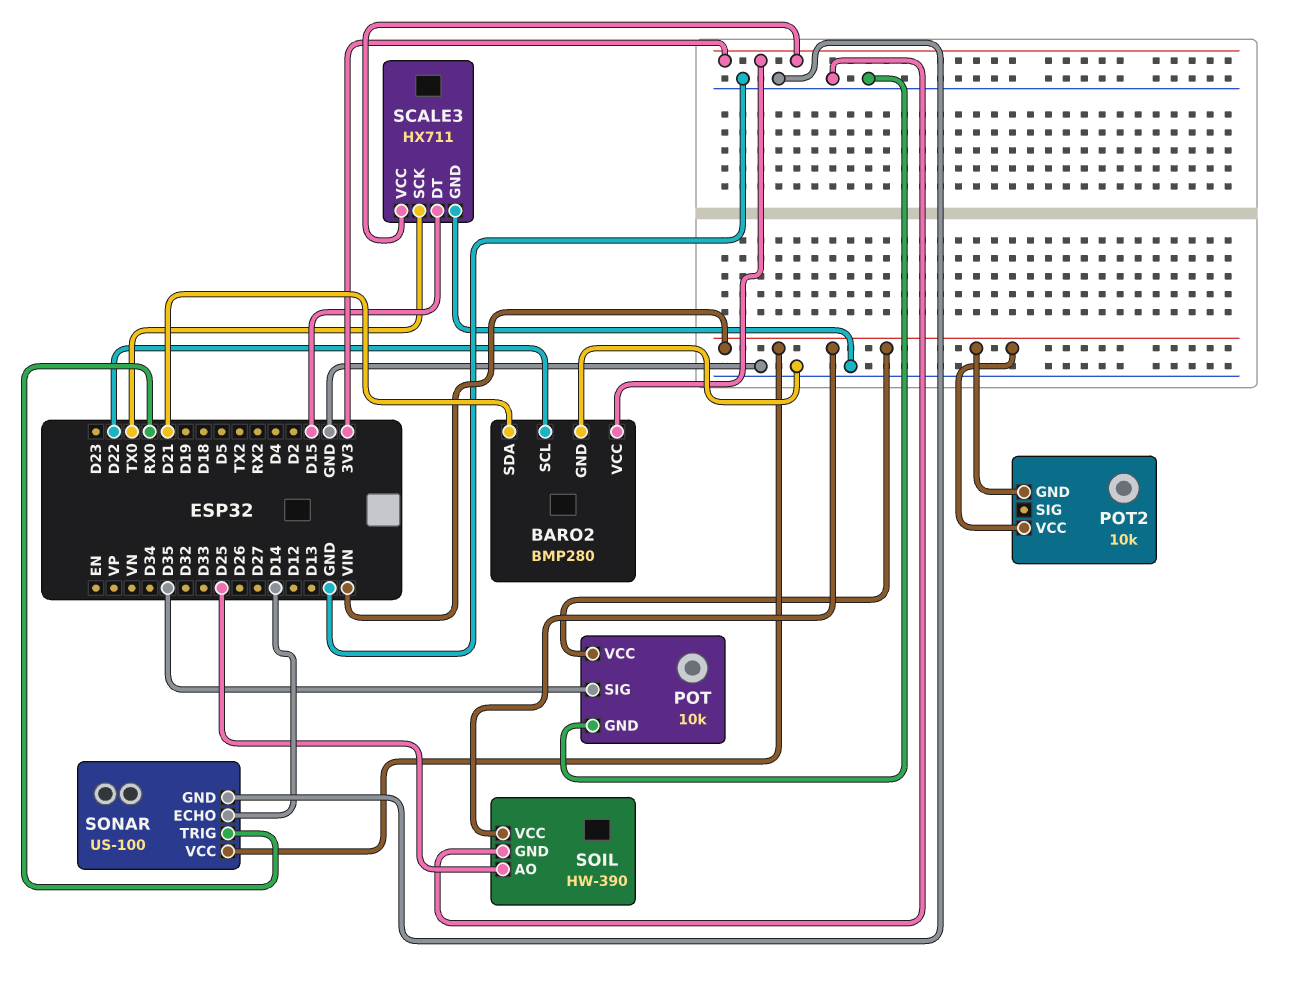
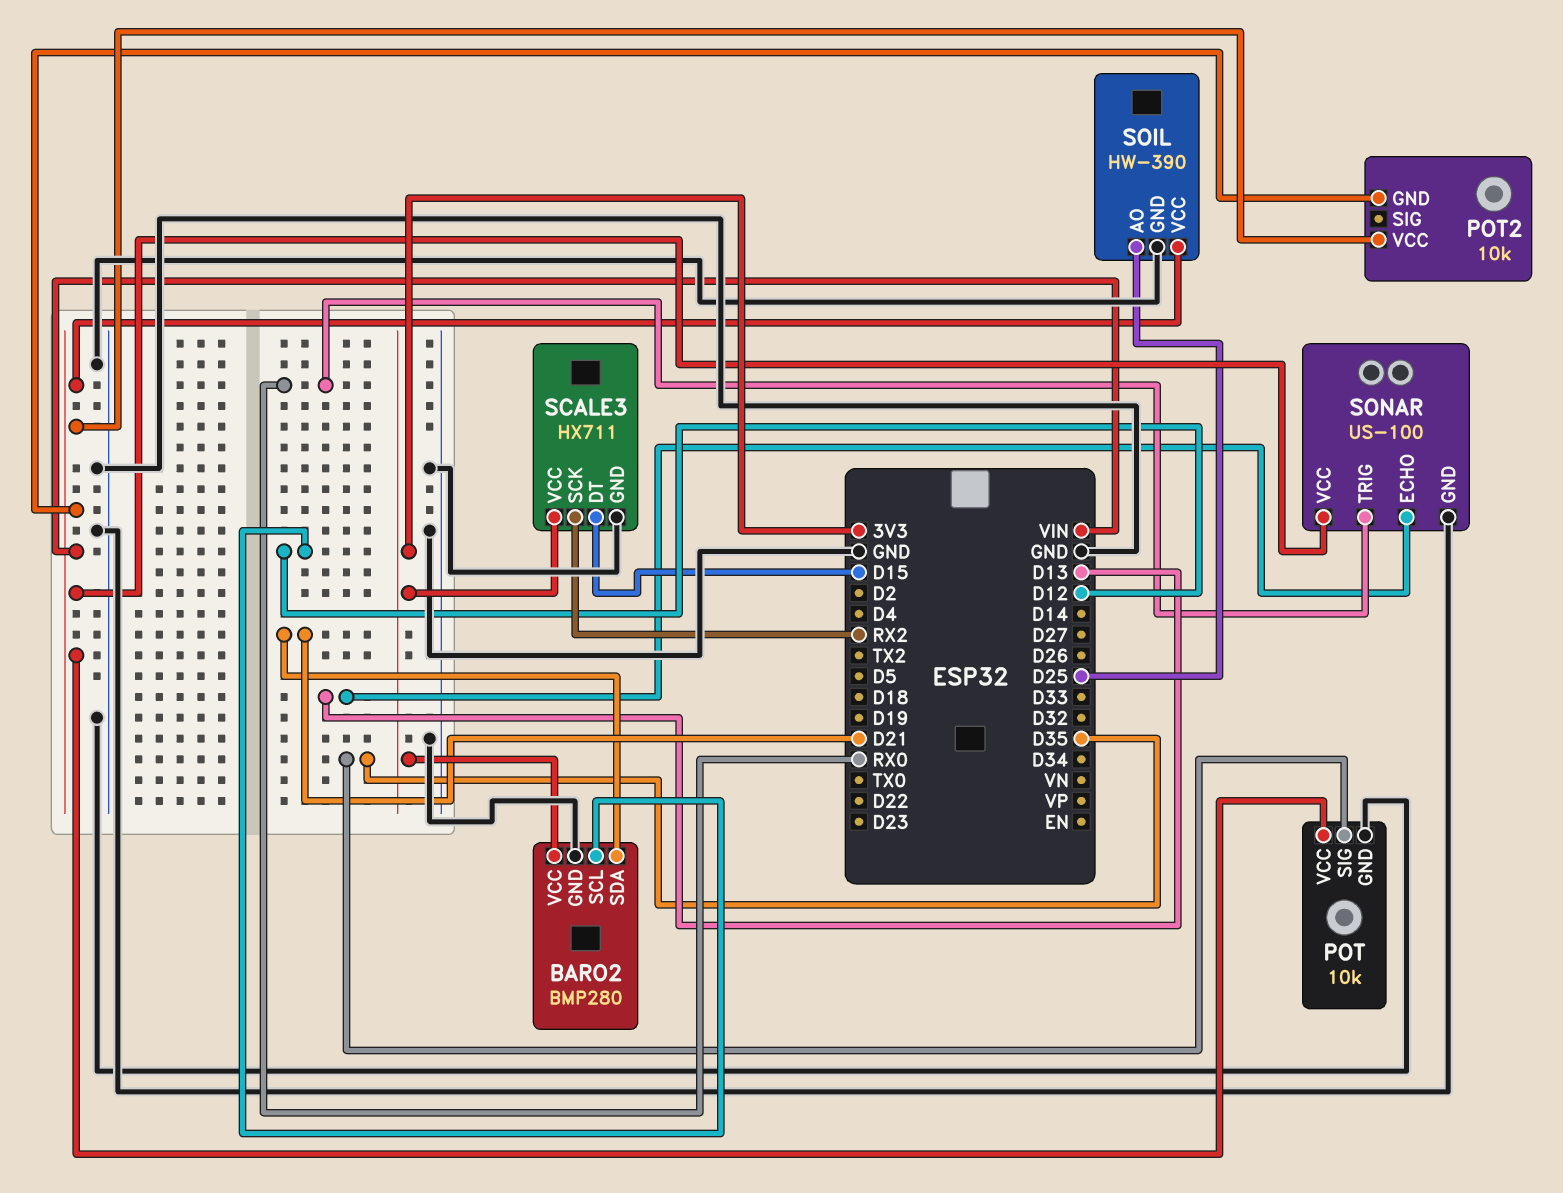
BARO2 pin SCL: D22 -> D12
SCALE3 pin SCK: TX0 -> RX2
SONAR pin ECHO: D14 -> D13

